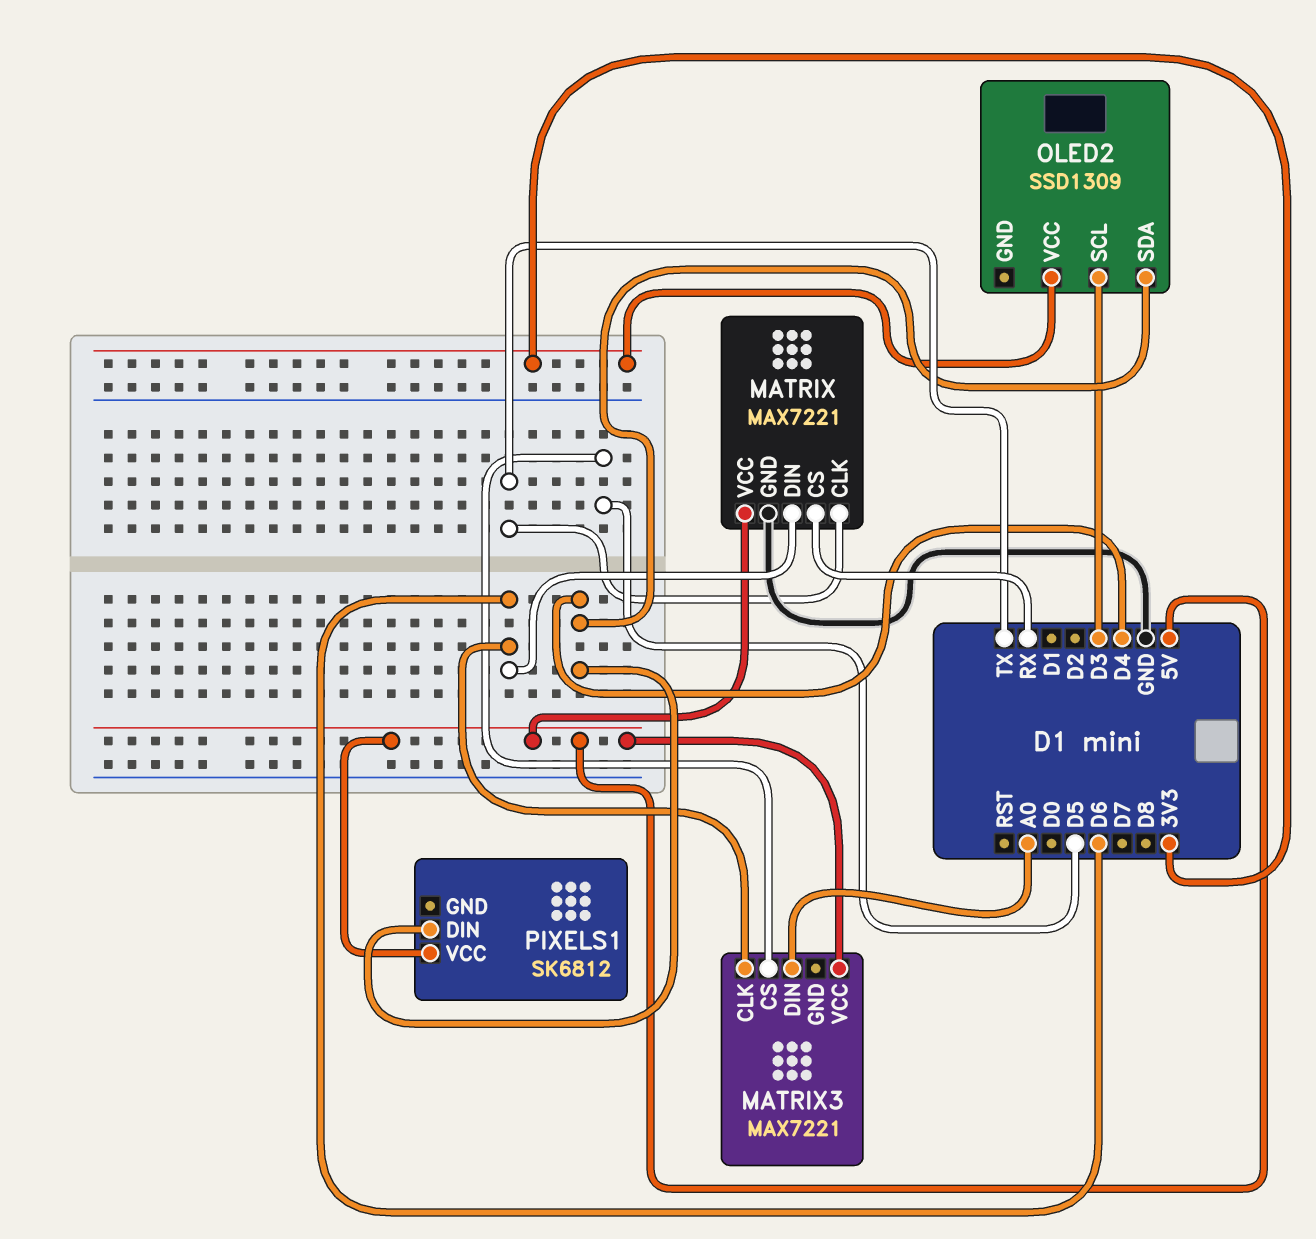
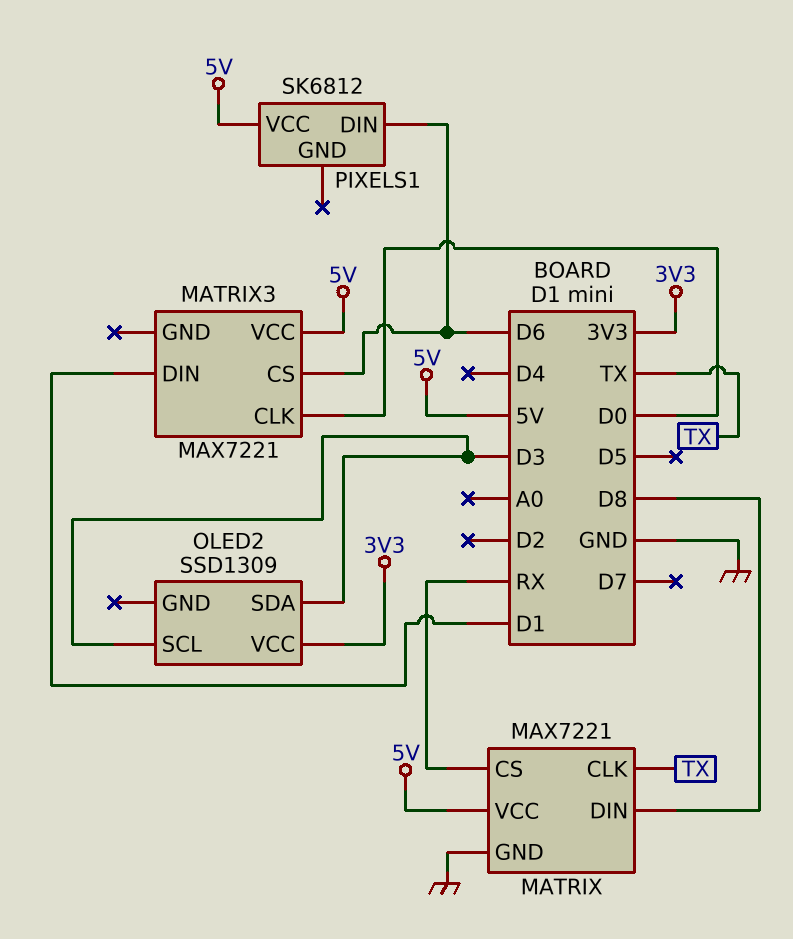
MATRIX pin DIN: D6 -> D8
MATRIX3 pin CLK: D6 -> D0
MATRIX3 pin CS: D5 -> D6
MATRIX3 pin DIN: A0 -> D1
OLED2 pin SDA: D4 -> D3
PIXELS1 pin DIN: D4 -> D6

